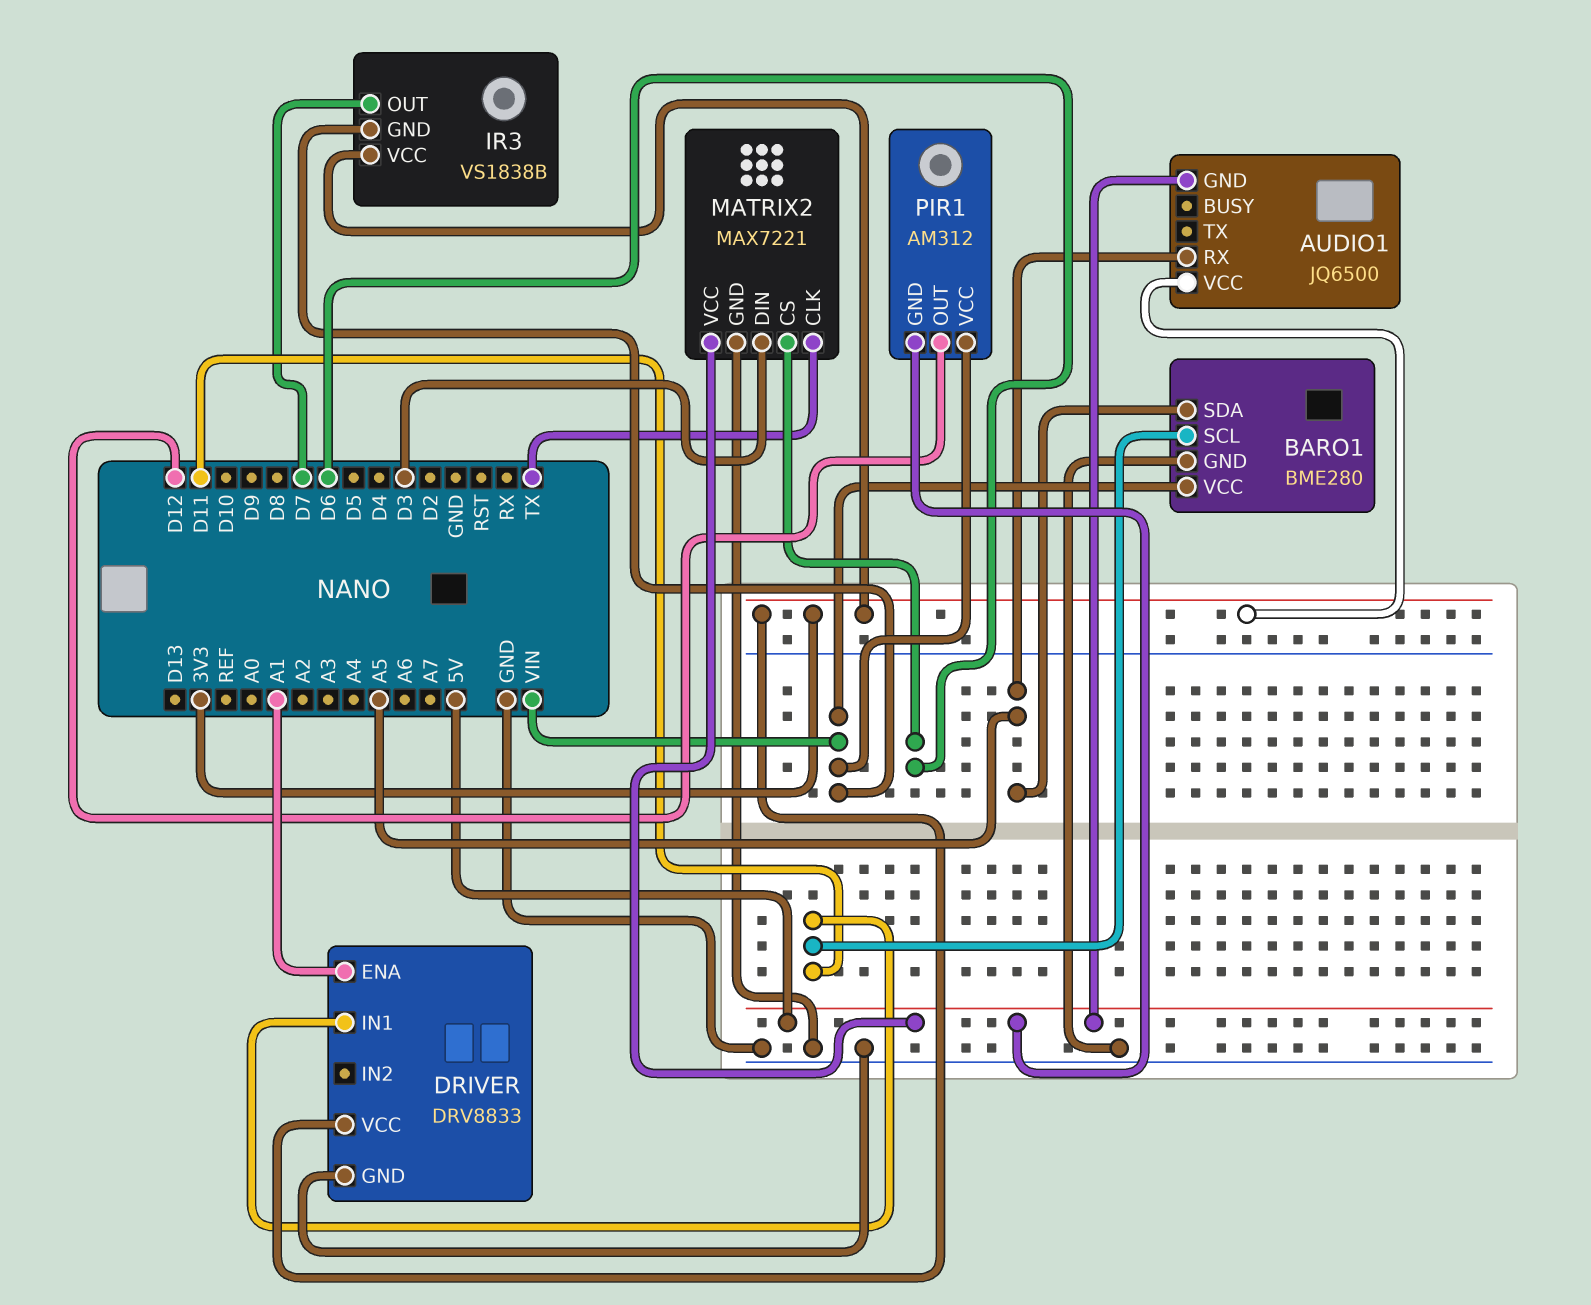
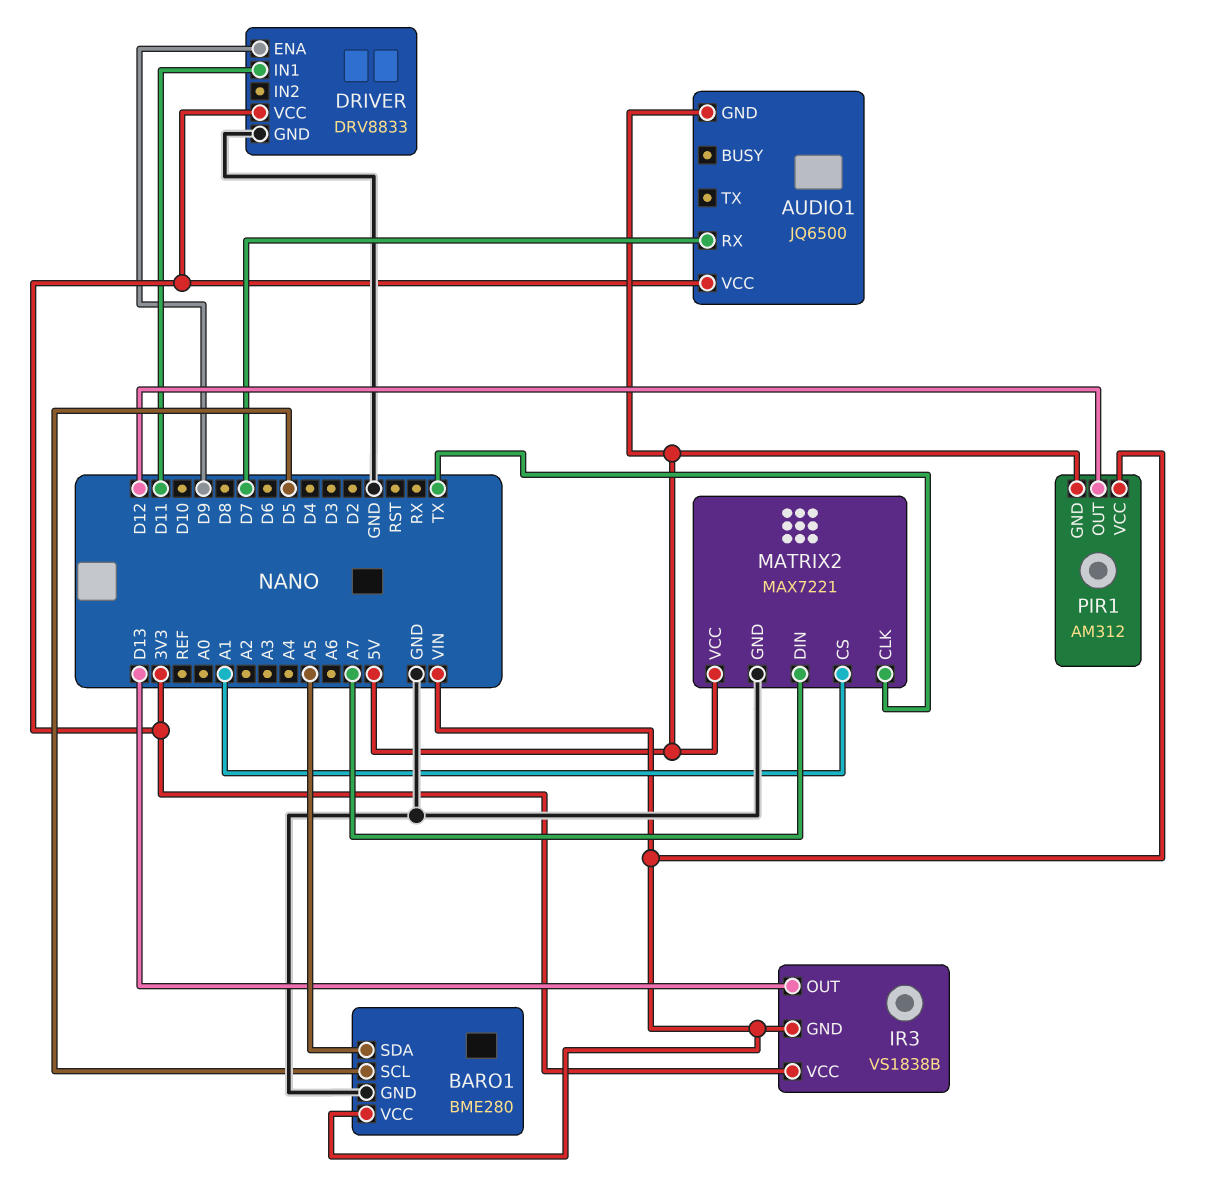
AUDIO1 pin RX: A5 -> D7
BARO1 pin SCL: D11 -> D5
DRIVER pin ENA: A1 -> D9
IR3 pin OUT: D7 -> D13
MATRIX2 pin CS: D6 -> A1
MATRIX2 pin DIN: D3 -> A7

